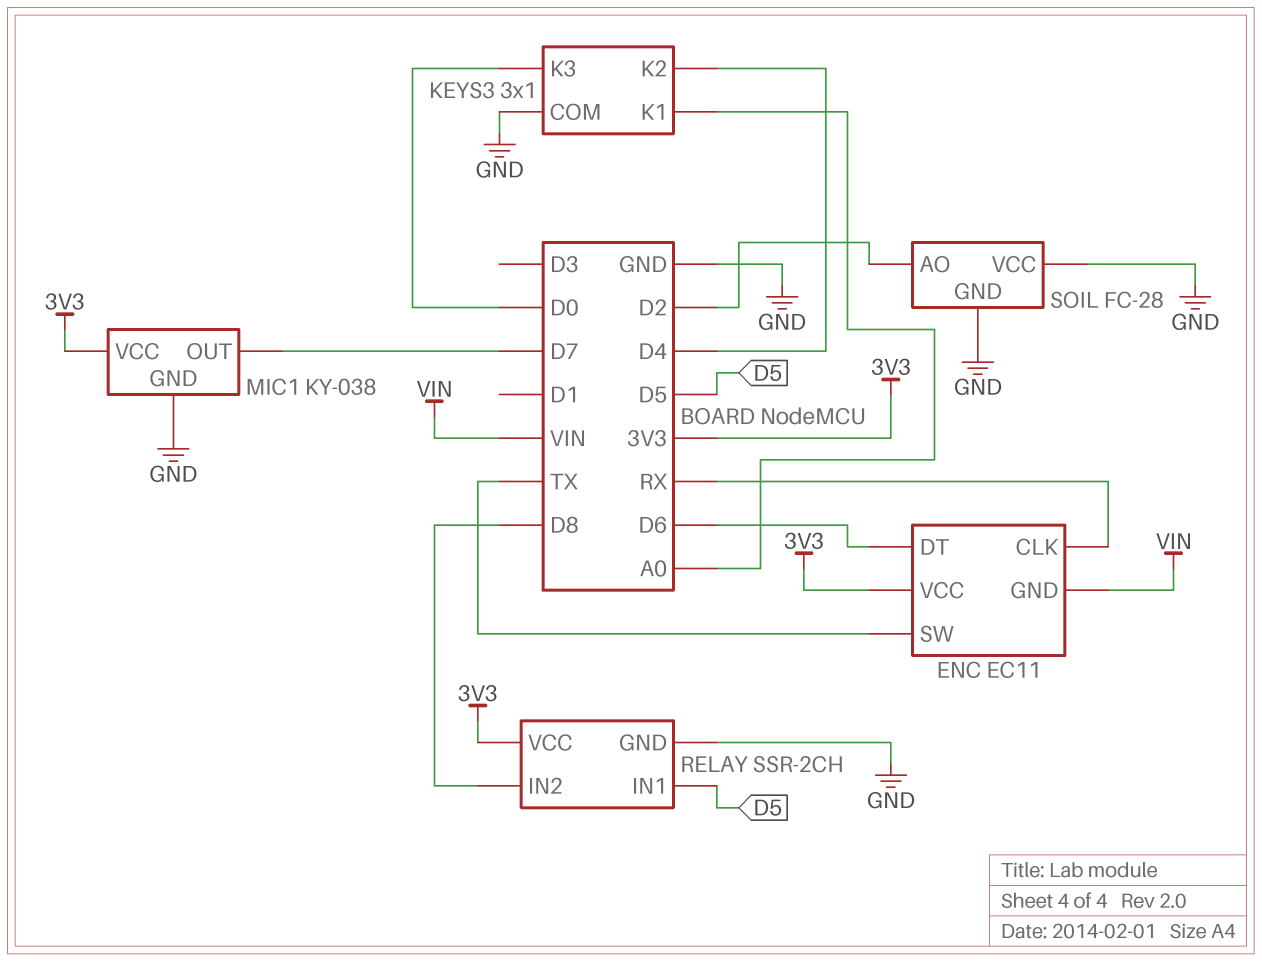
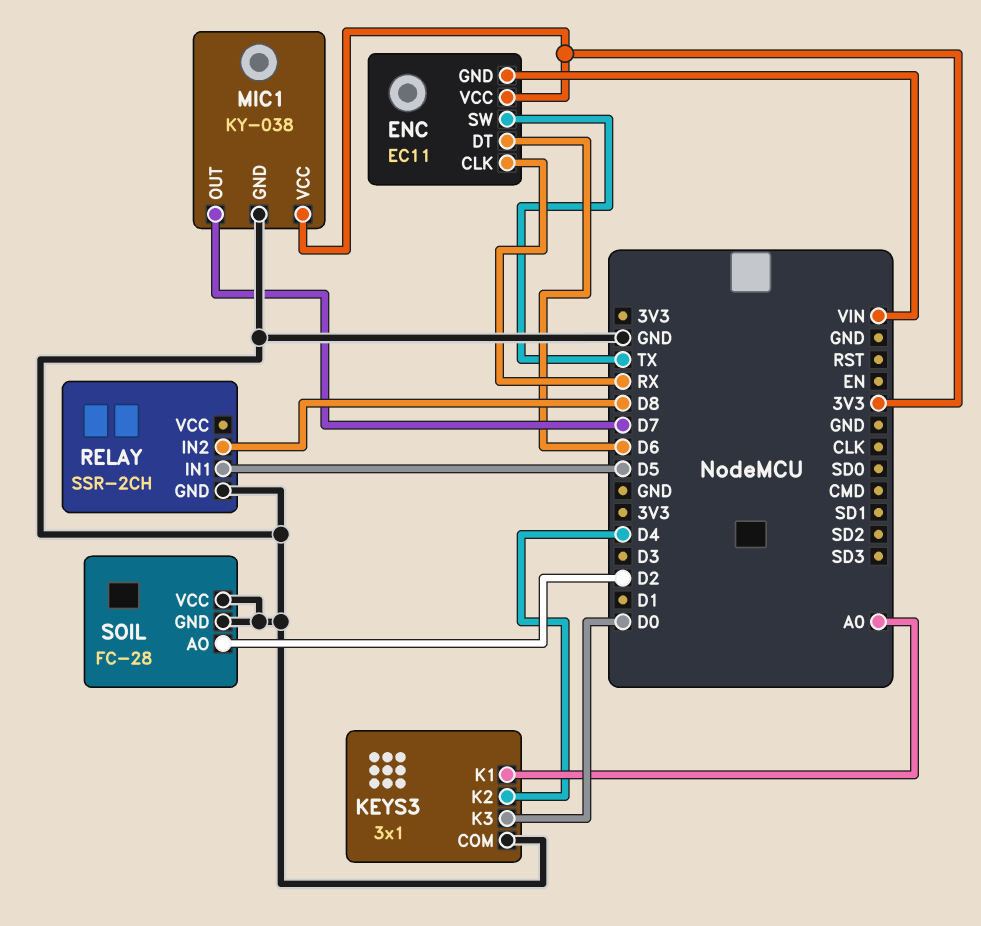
RELAY pin VCC: 3V3 -> none

